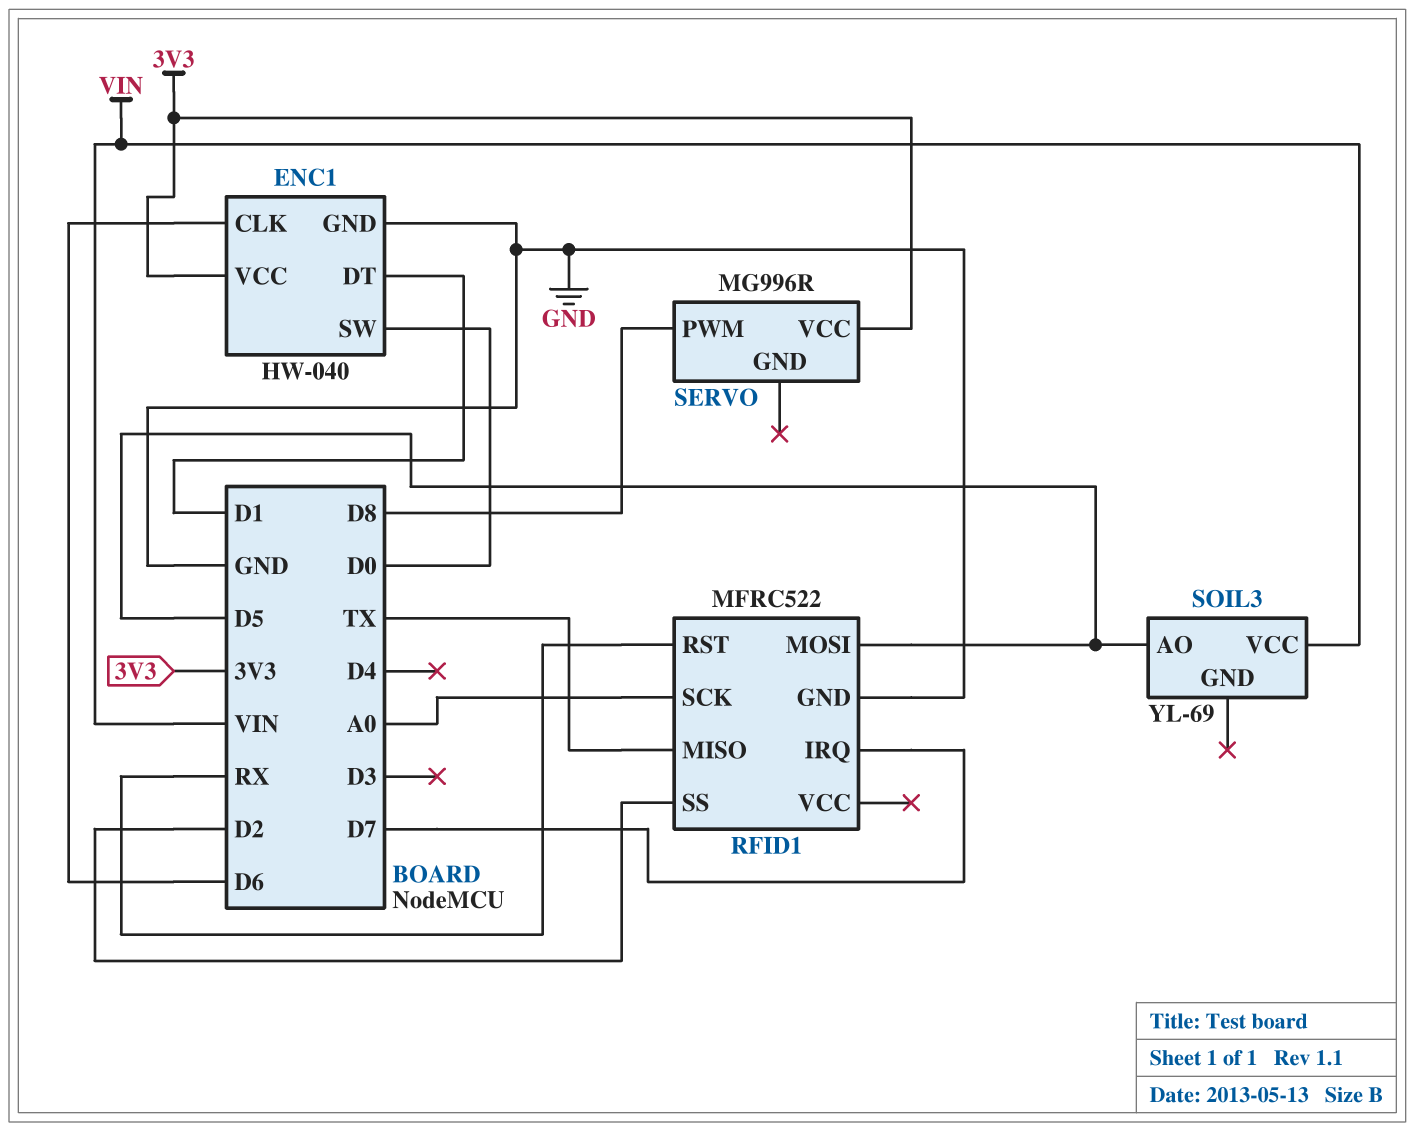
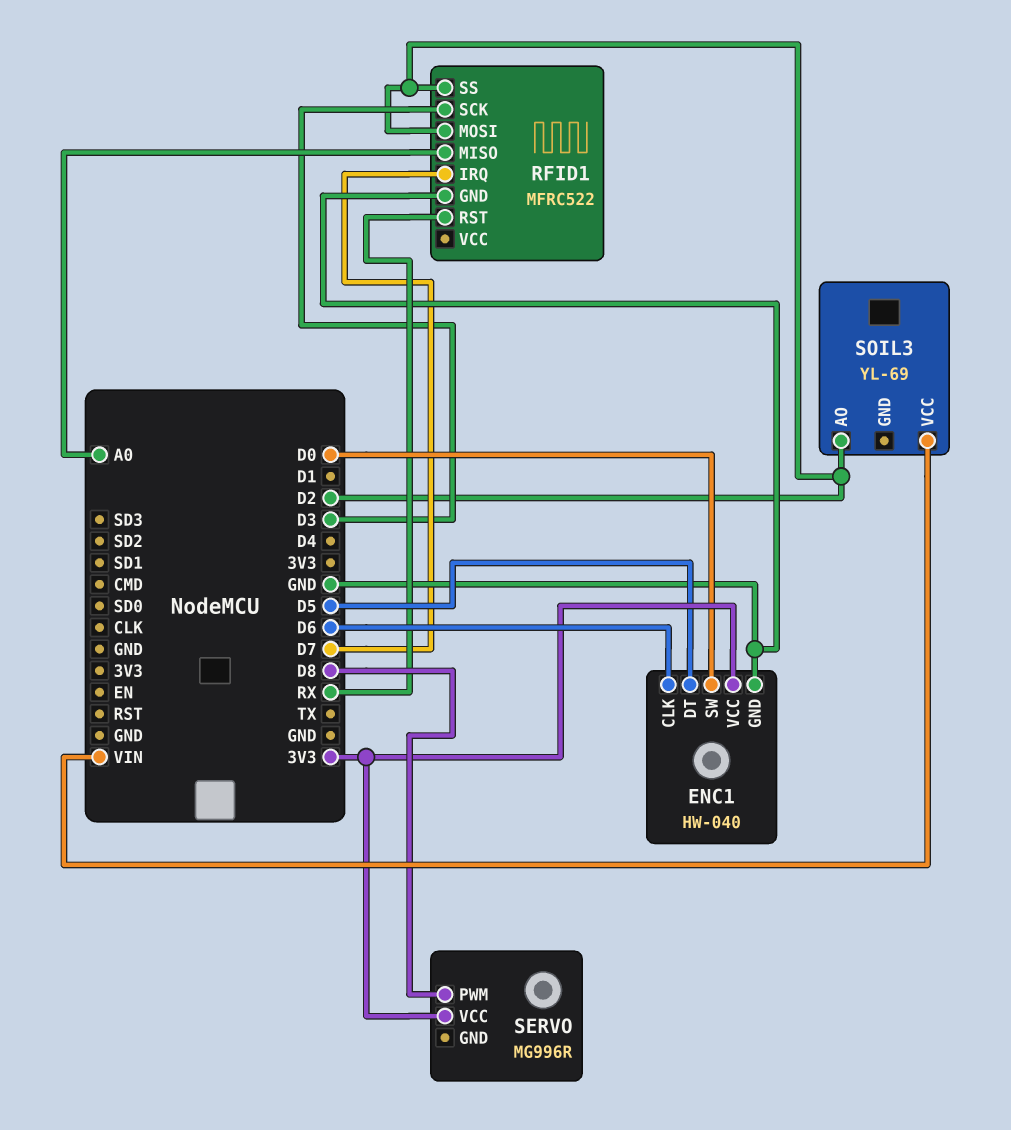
ENC1 pin DT: D1 -> D5
RFID1 pin MISO: TX -> A0
RFID1 pin MOSI: D5 -> D2
RFID1 pin SCK: A0 -> D3
SOIL3 pin AO: D5 -> D2

